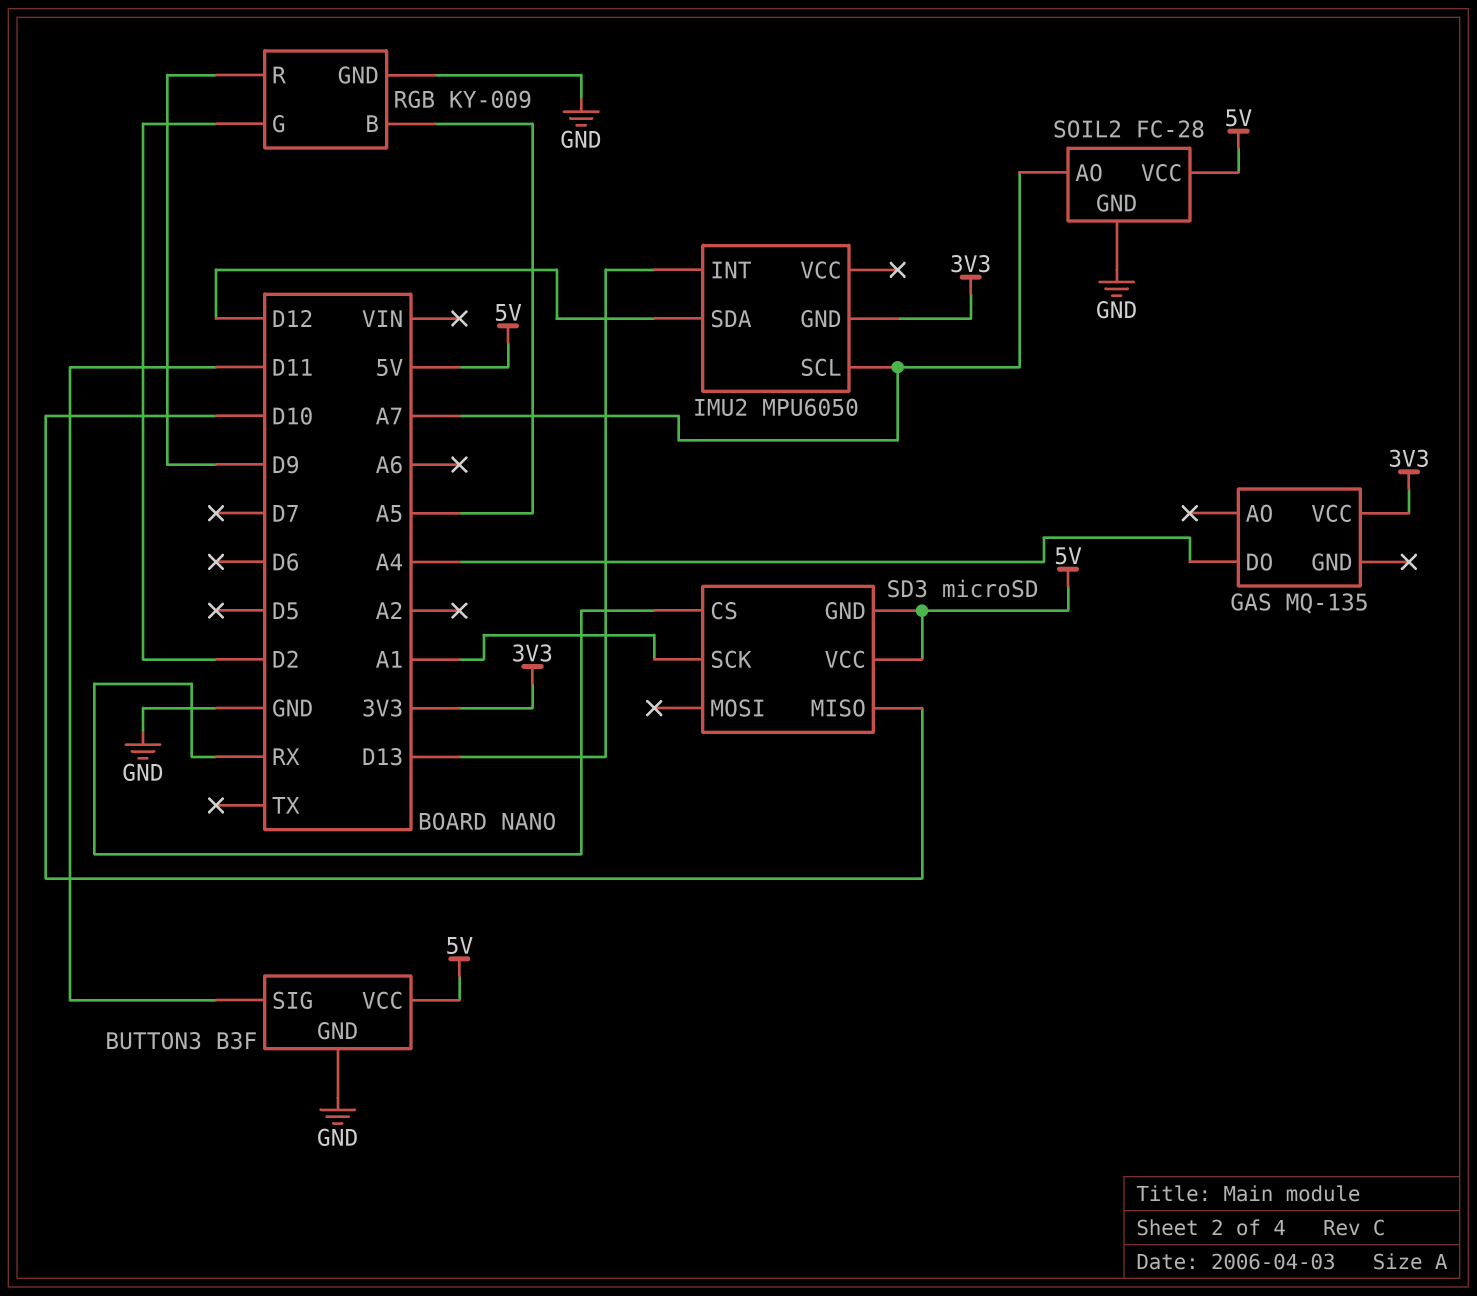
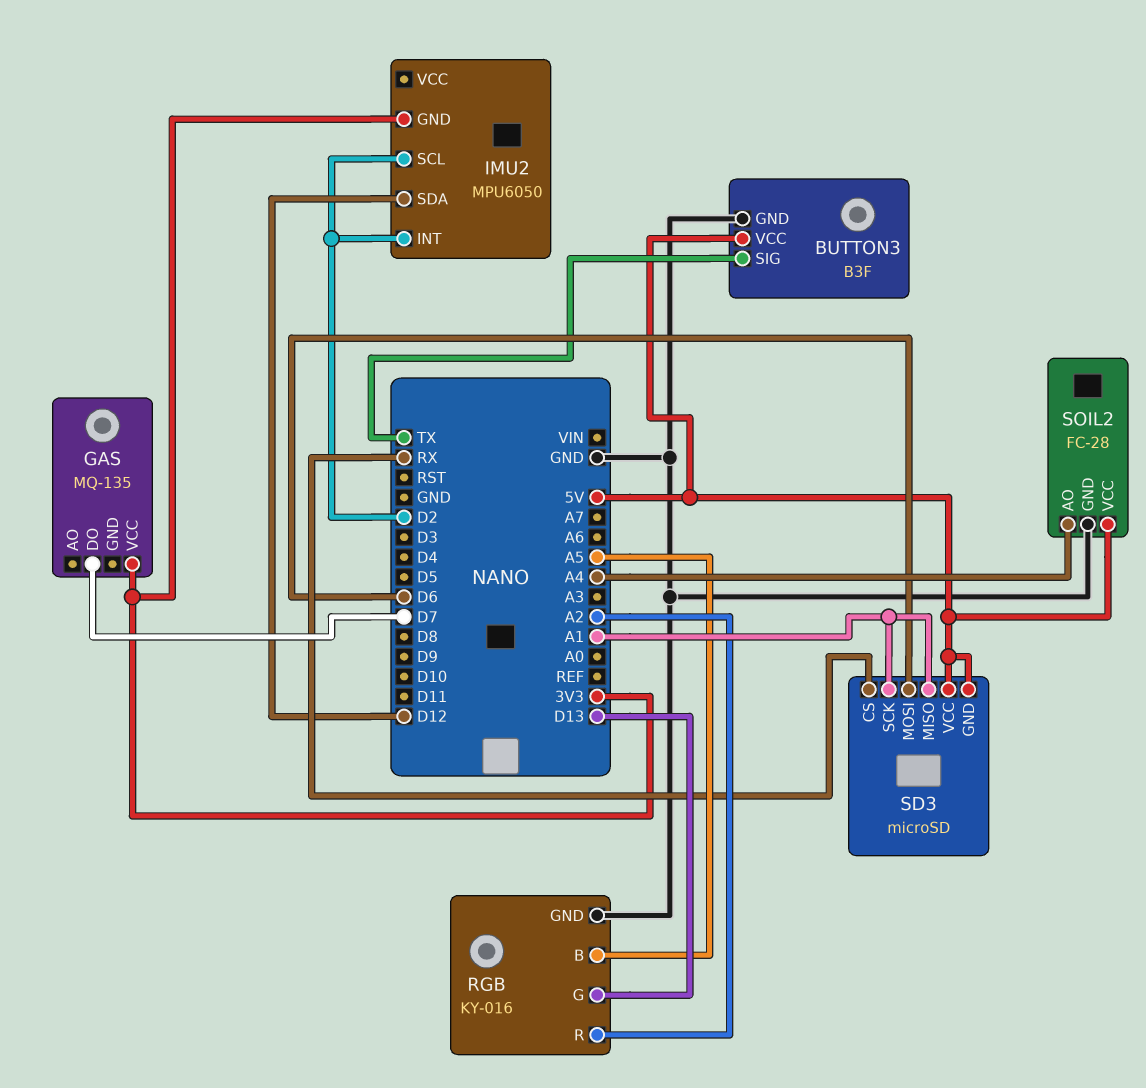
BUTTON3 pin SIG: D11 -> TX
GAS pin DO: A4 -> D7
IMU2 pin INT: D13 -> D2
IMU2 pin SCL: A7 -> D2
RGB: KY-009 -> KY-016
RGB pin G: D2 -> D13
RGB pin R: D9 -> A2
SD3 pin MISO: D10 -> A1
SD3 pin MOSI: none -> D6
SOIL2 pin AO: A7 -> A4

